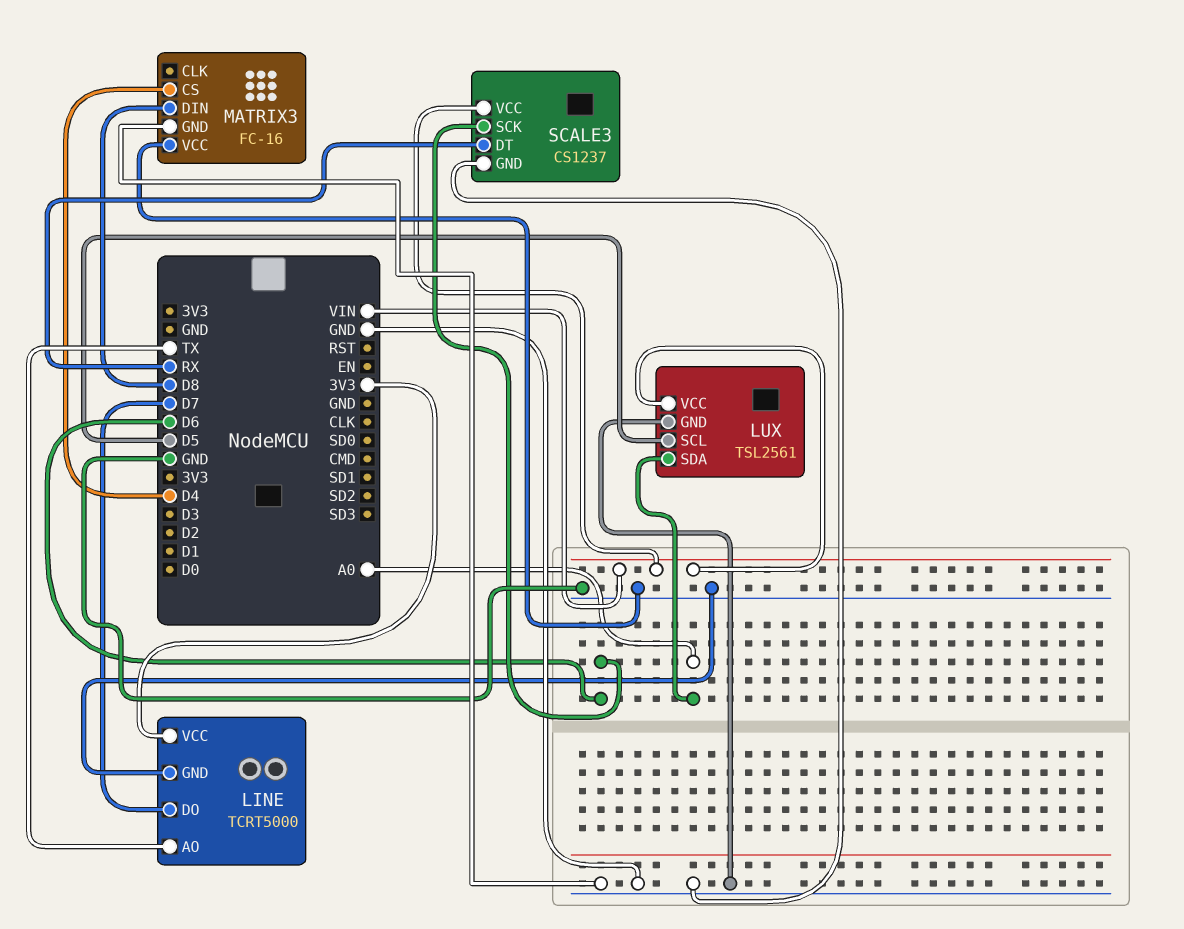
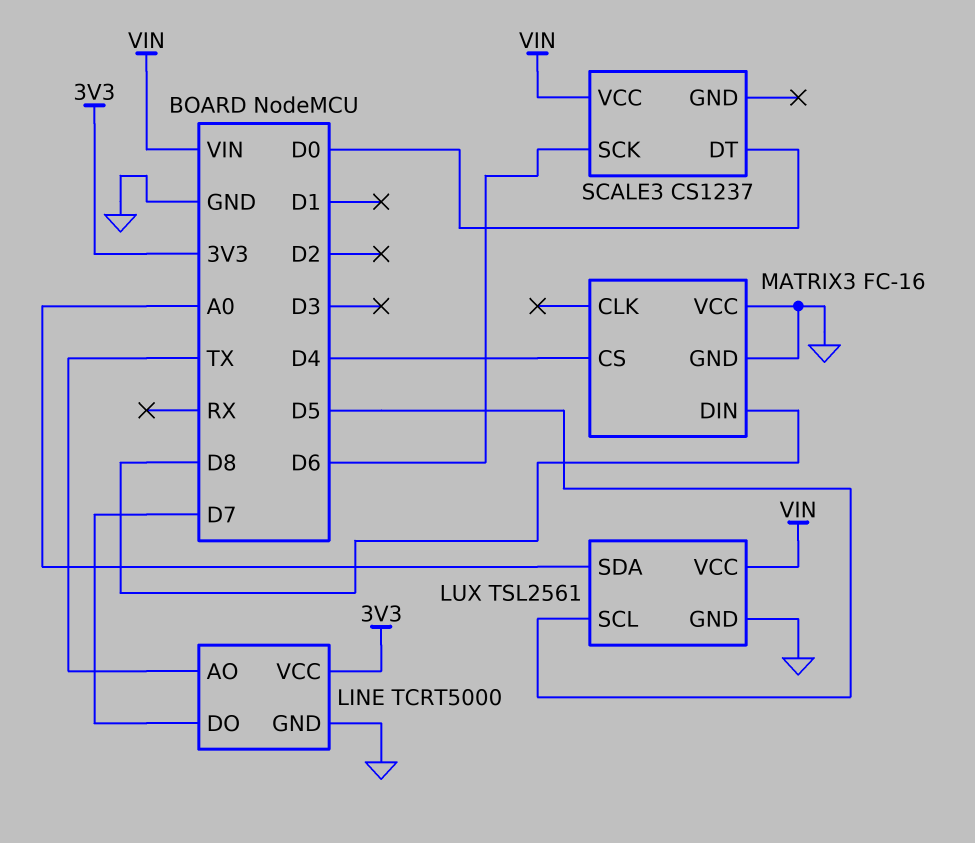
SCALE3 pin DT: RX -> D0
SCALE3 pin GND: GND -> none

